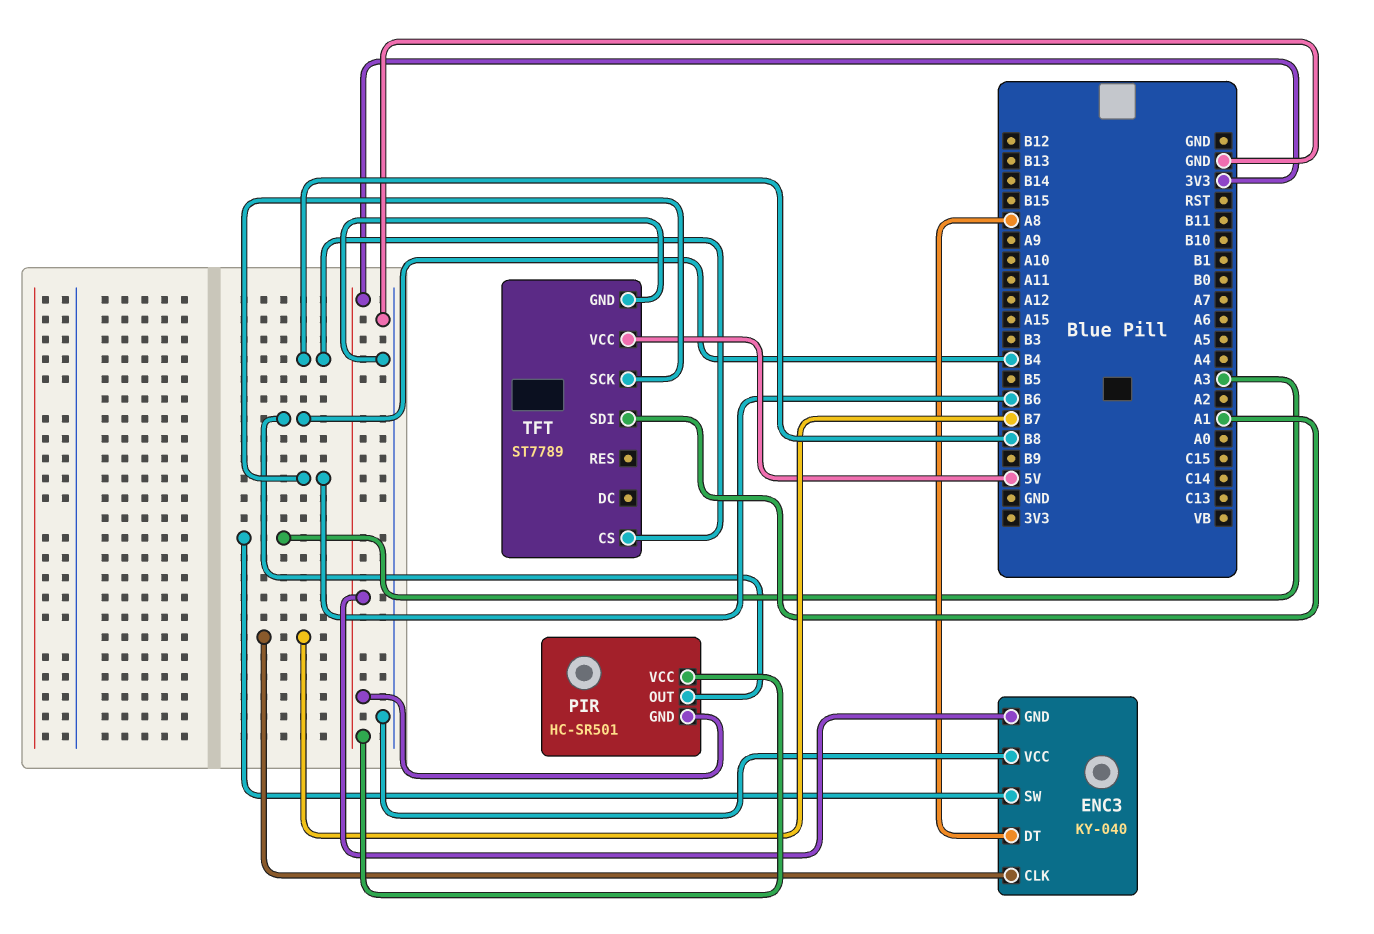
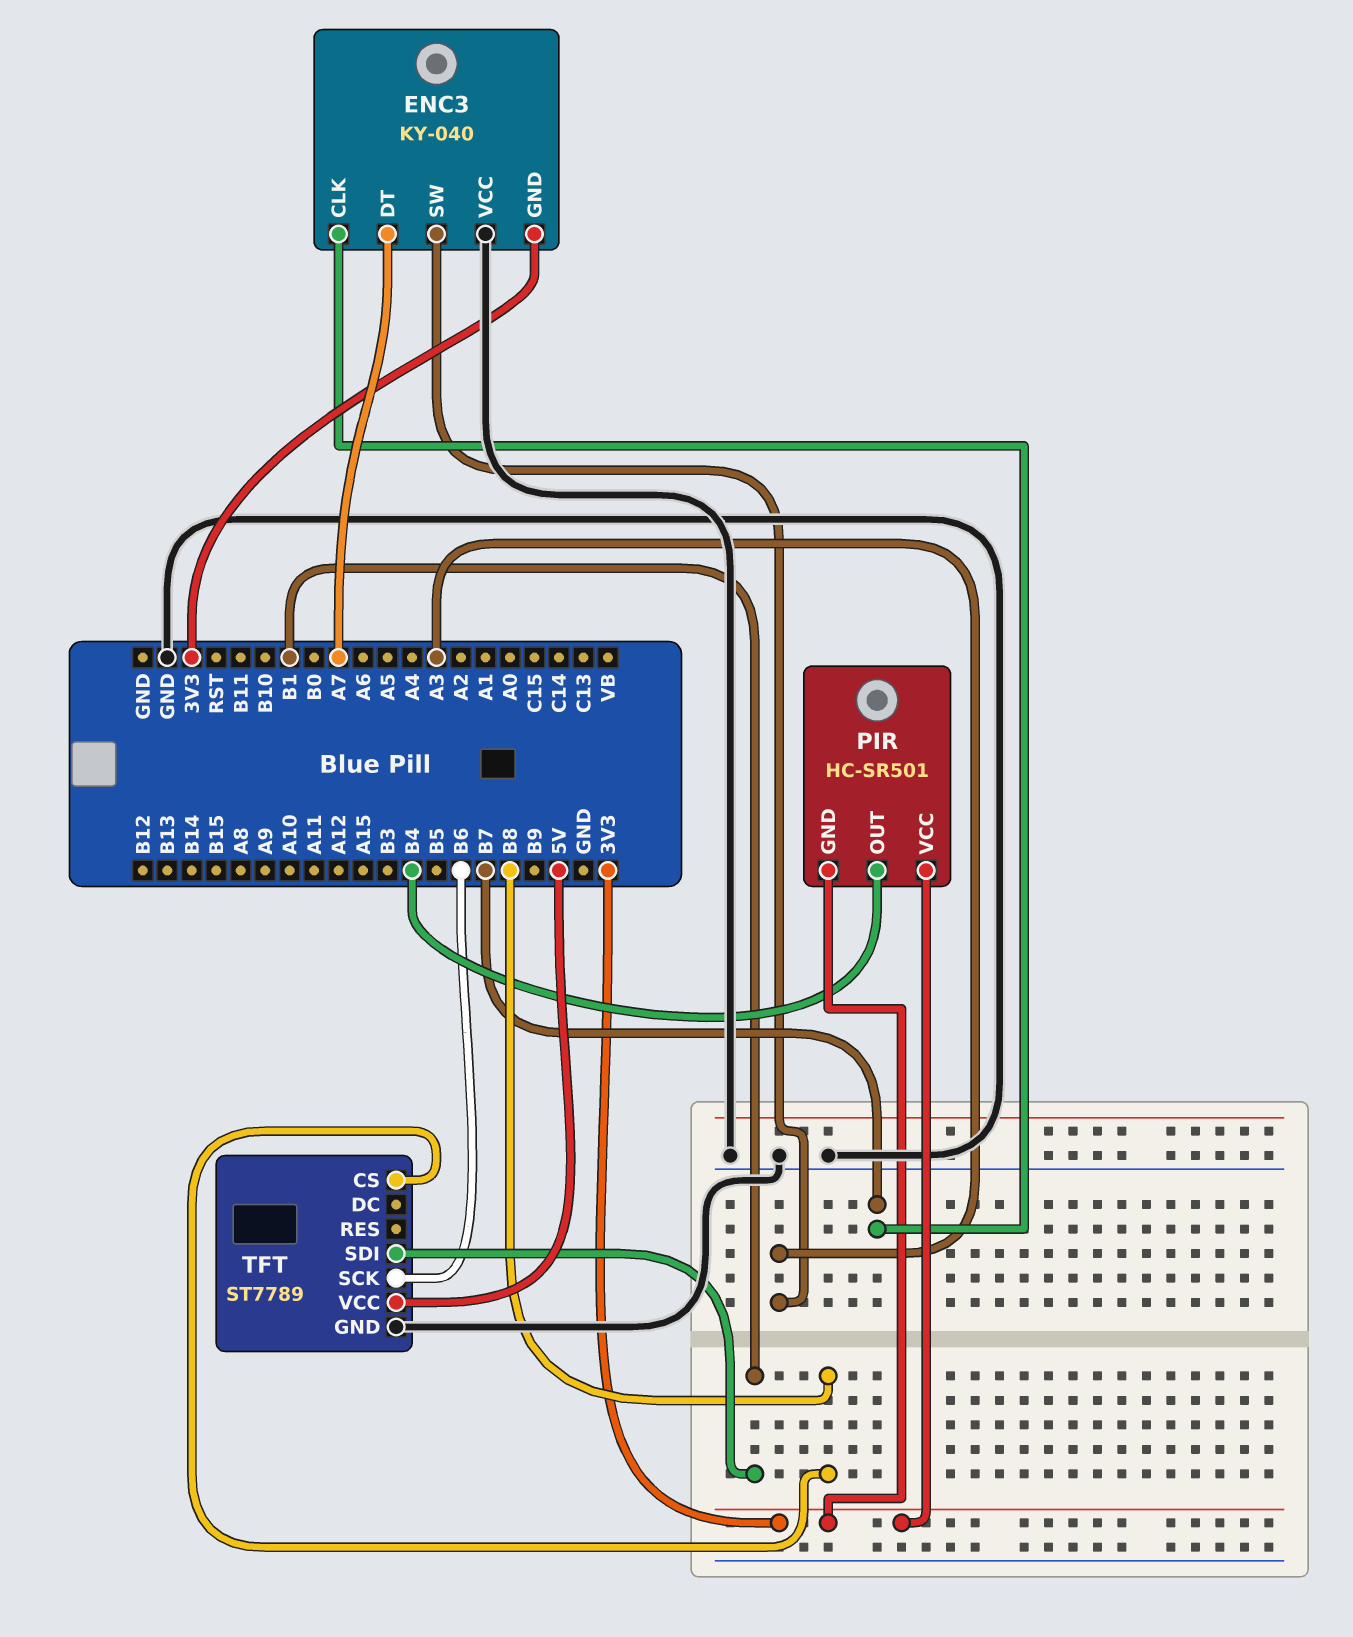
ENC3 pin DT: A8 -> A7
TFT pin SDI: A1 -> B1

